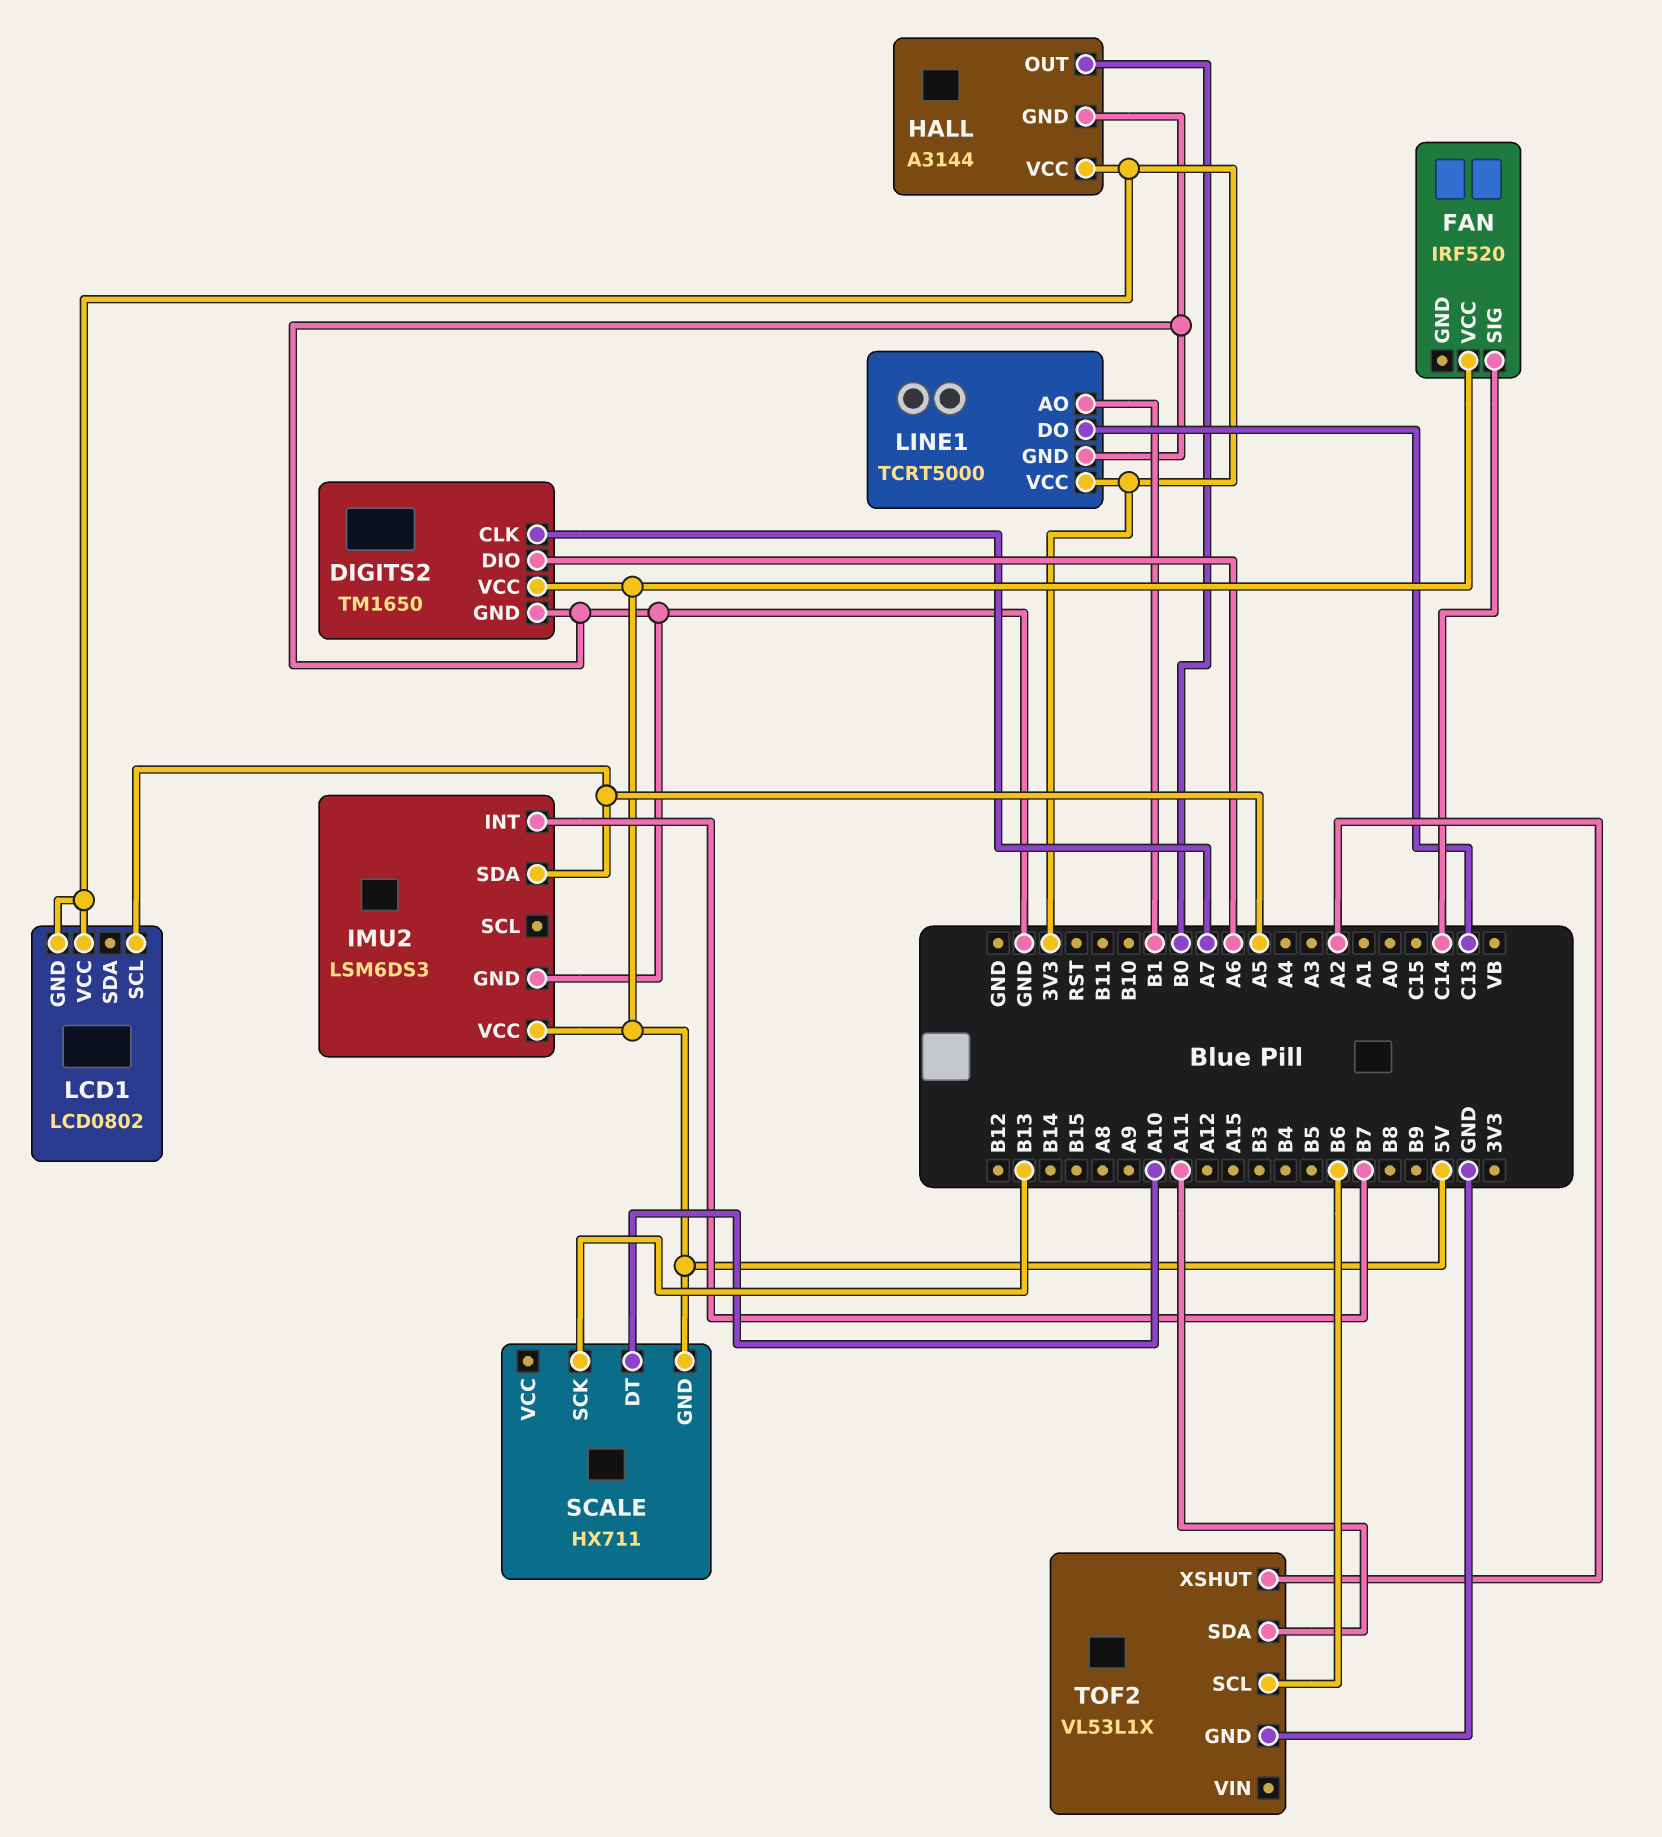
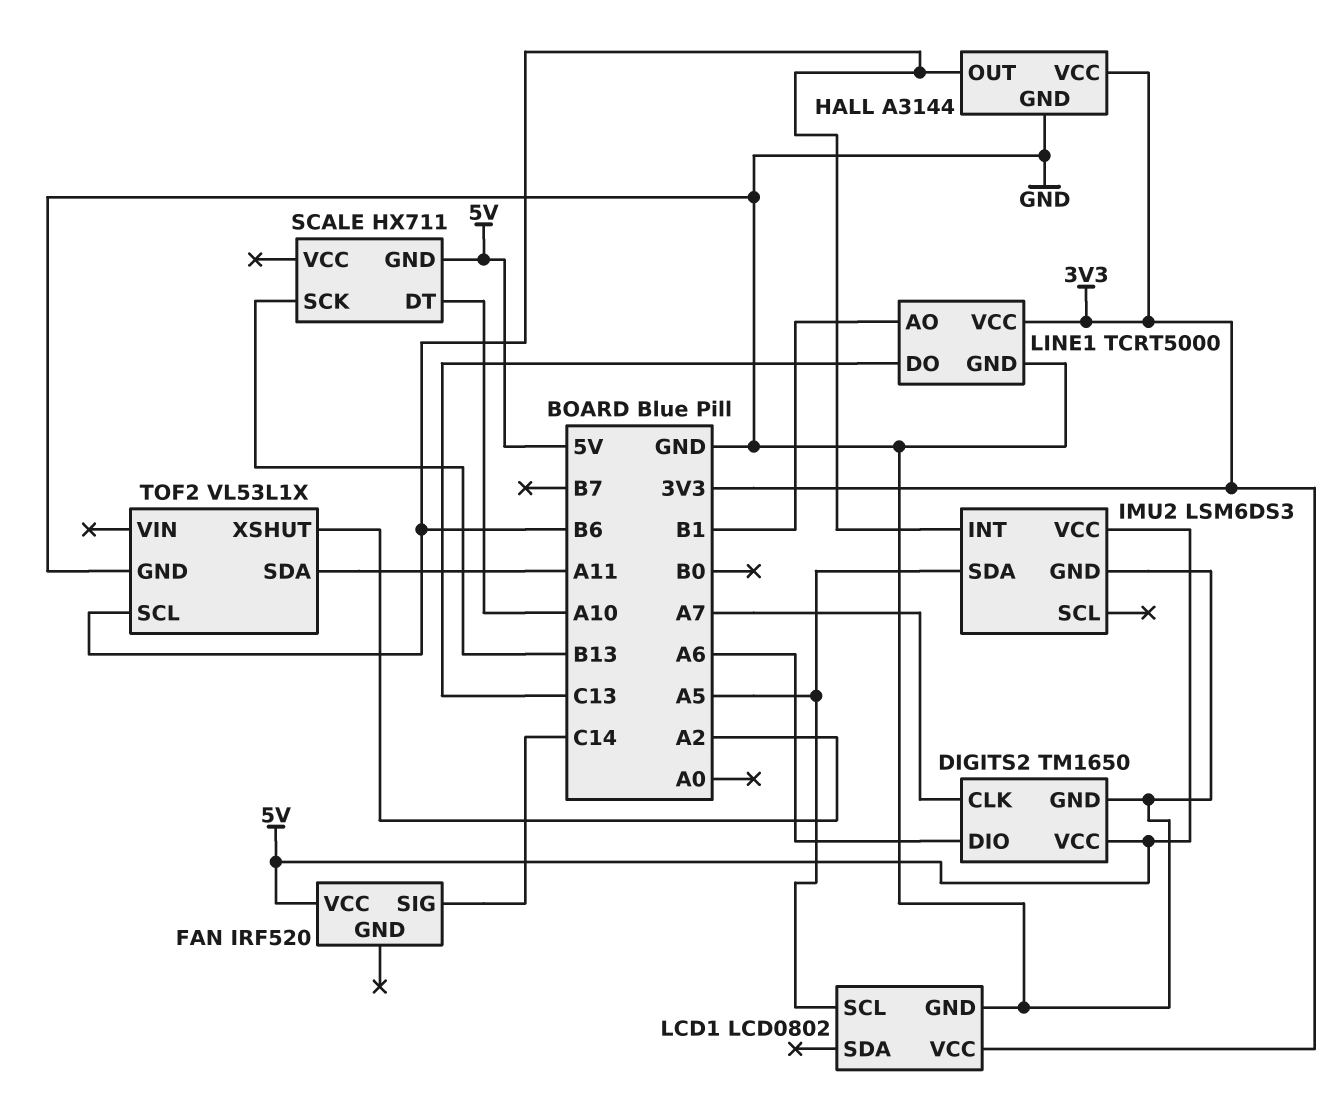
HALL pin OUT: B0 -> B6
IMU2 pin INT: B7 -> B6
LCD1 pin GND: 3V3 -> GND

